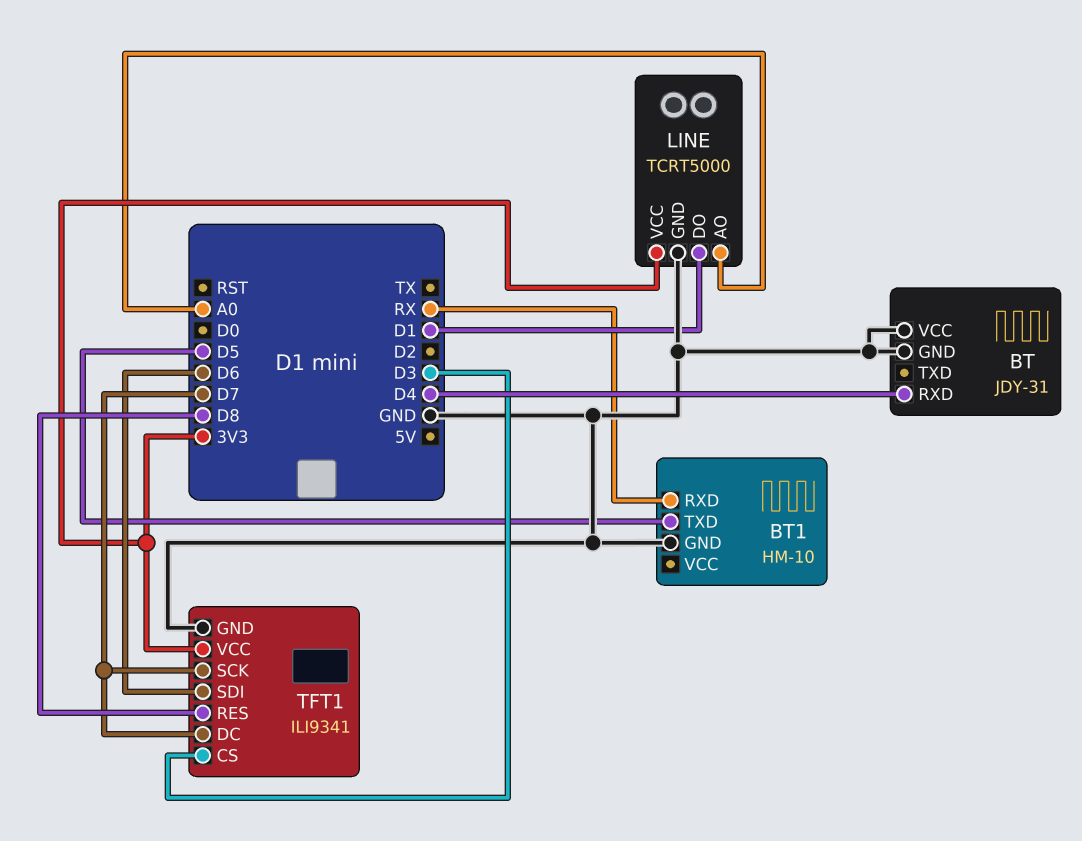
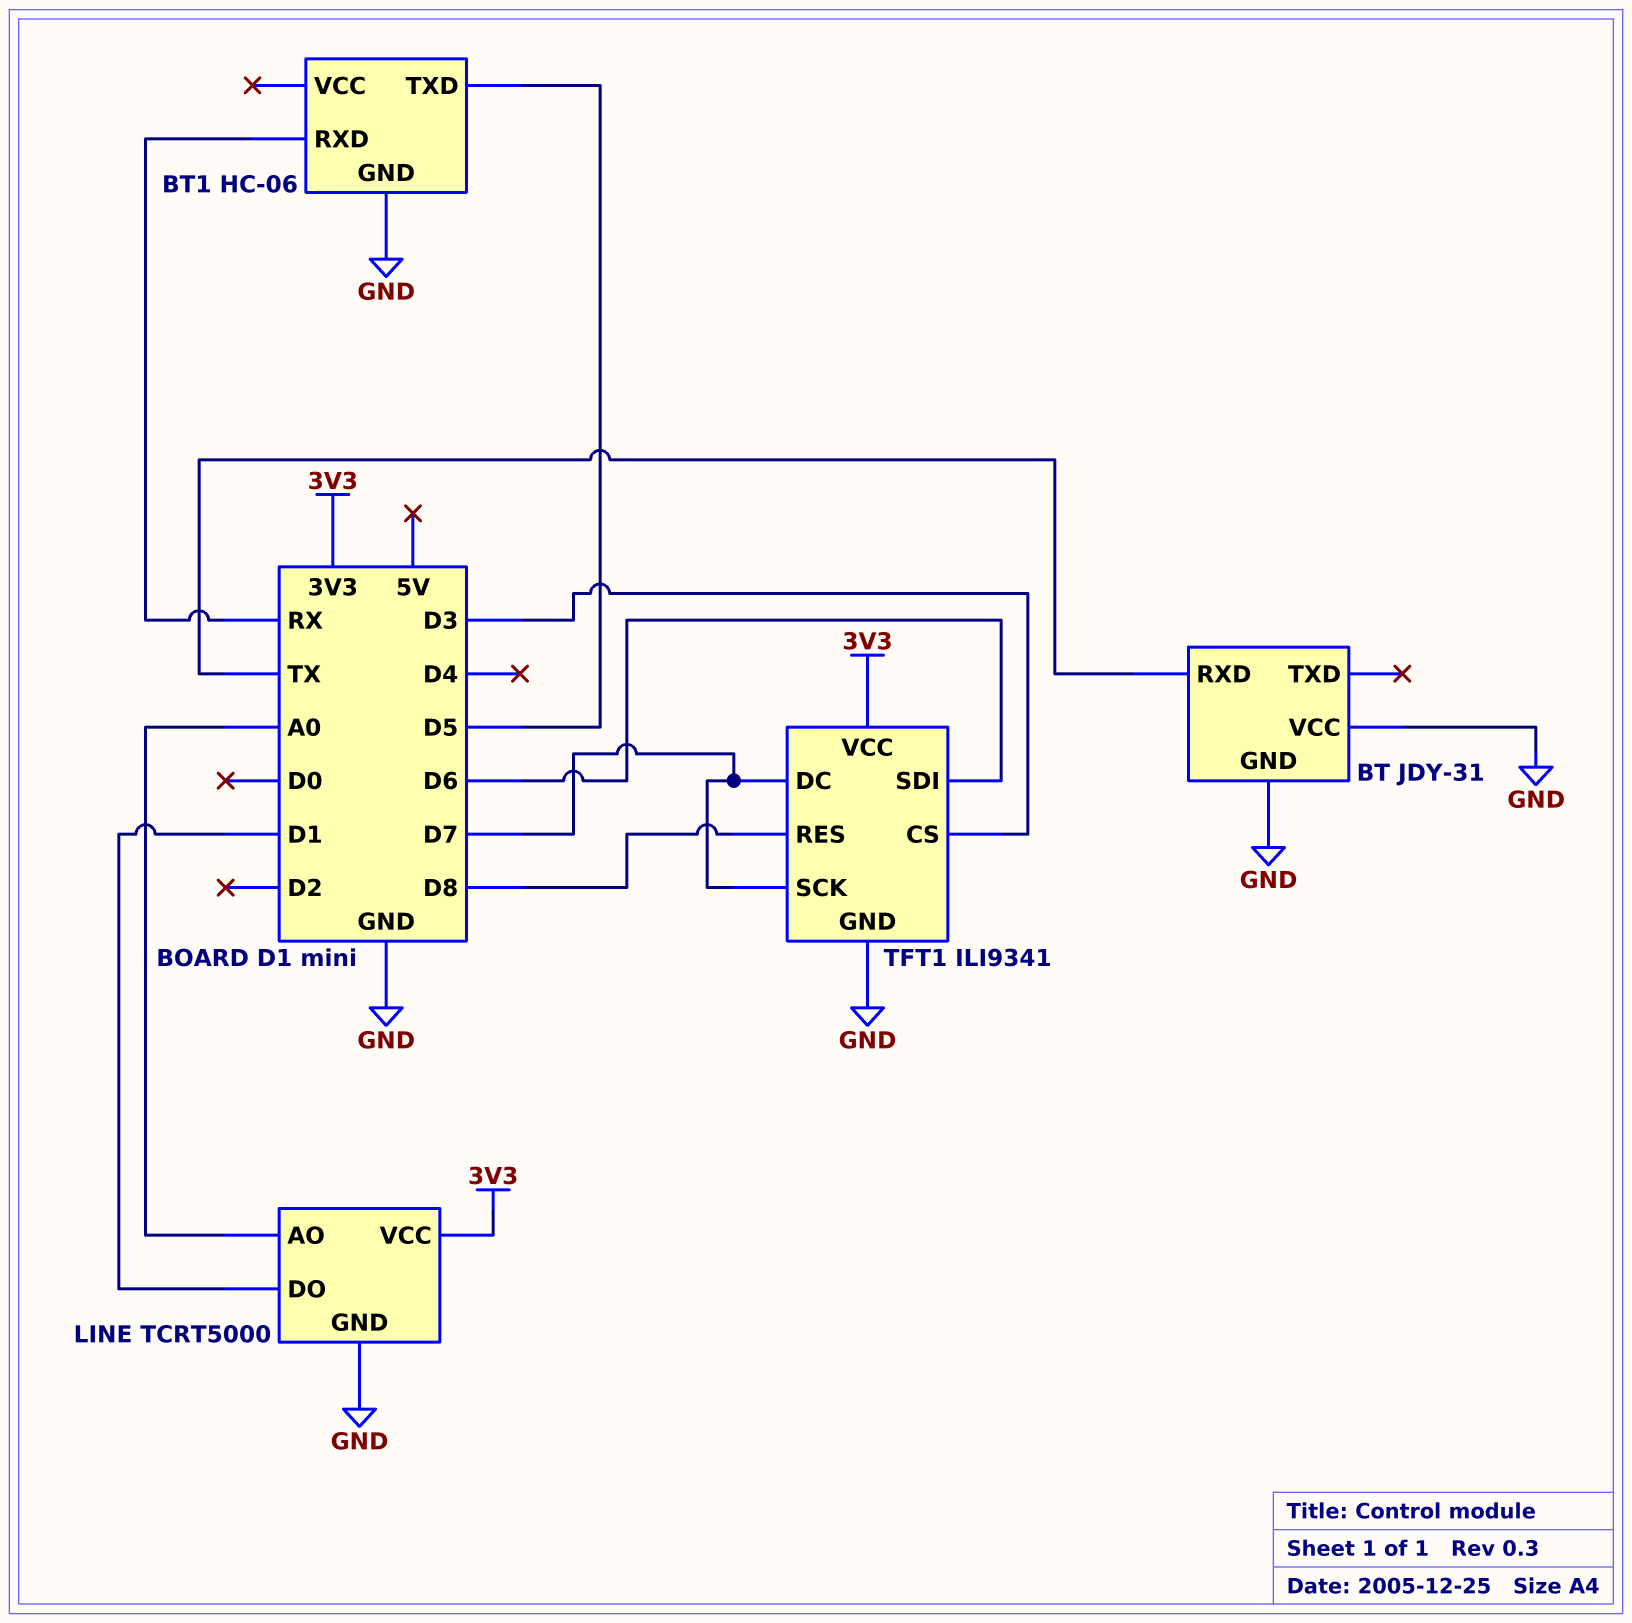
BT pin RXD: D4 -> TX
BT1: HM-10 -> HC-06

